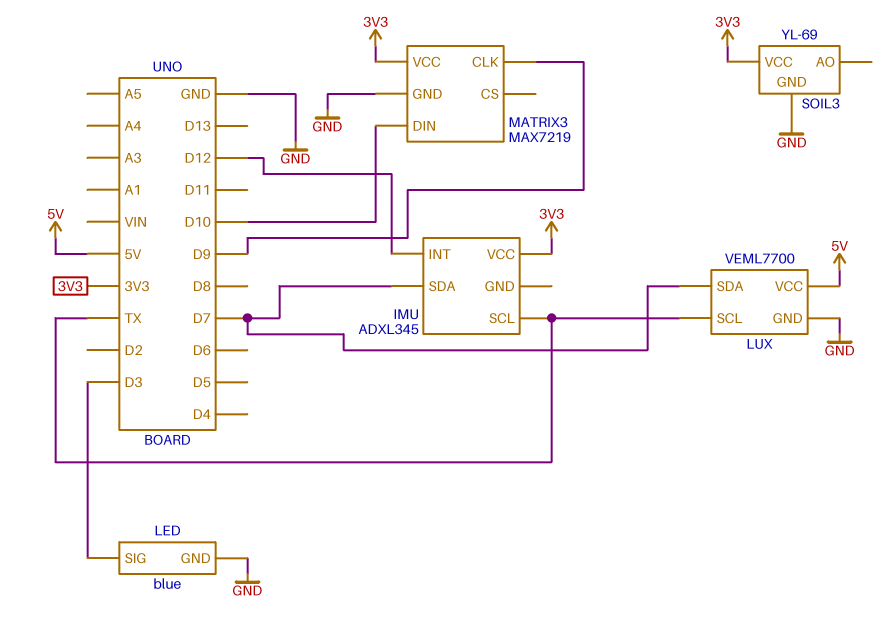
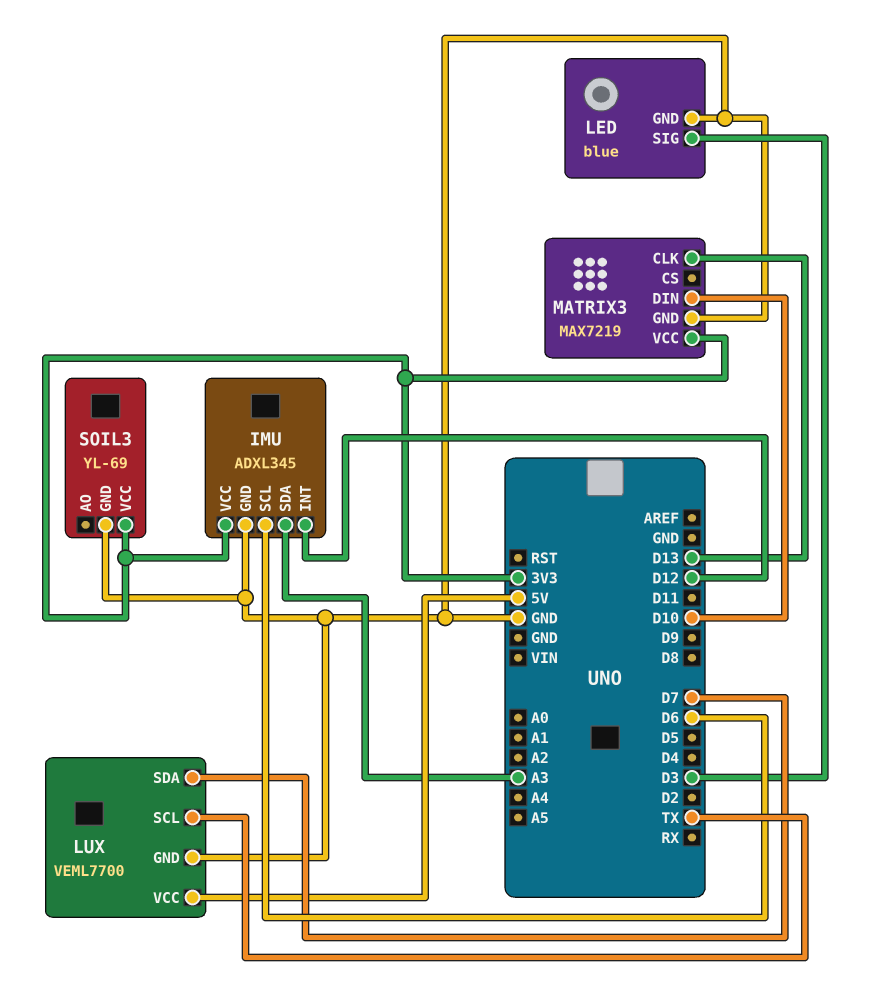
IMU pin GND: none -> GND
IMU pin SCL: TX -> D6
IMU pin SDA: D7 -> A3
MATRIX3 pin CLK: D9 -> D13

